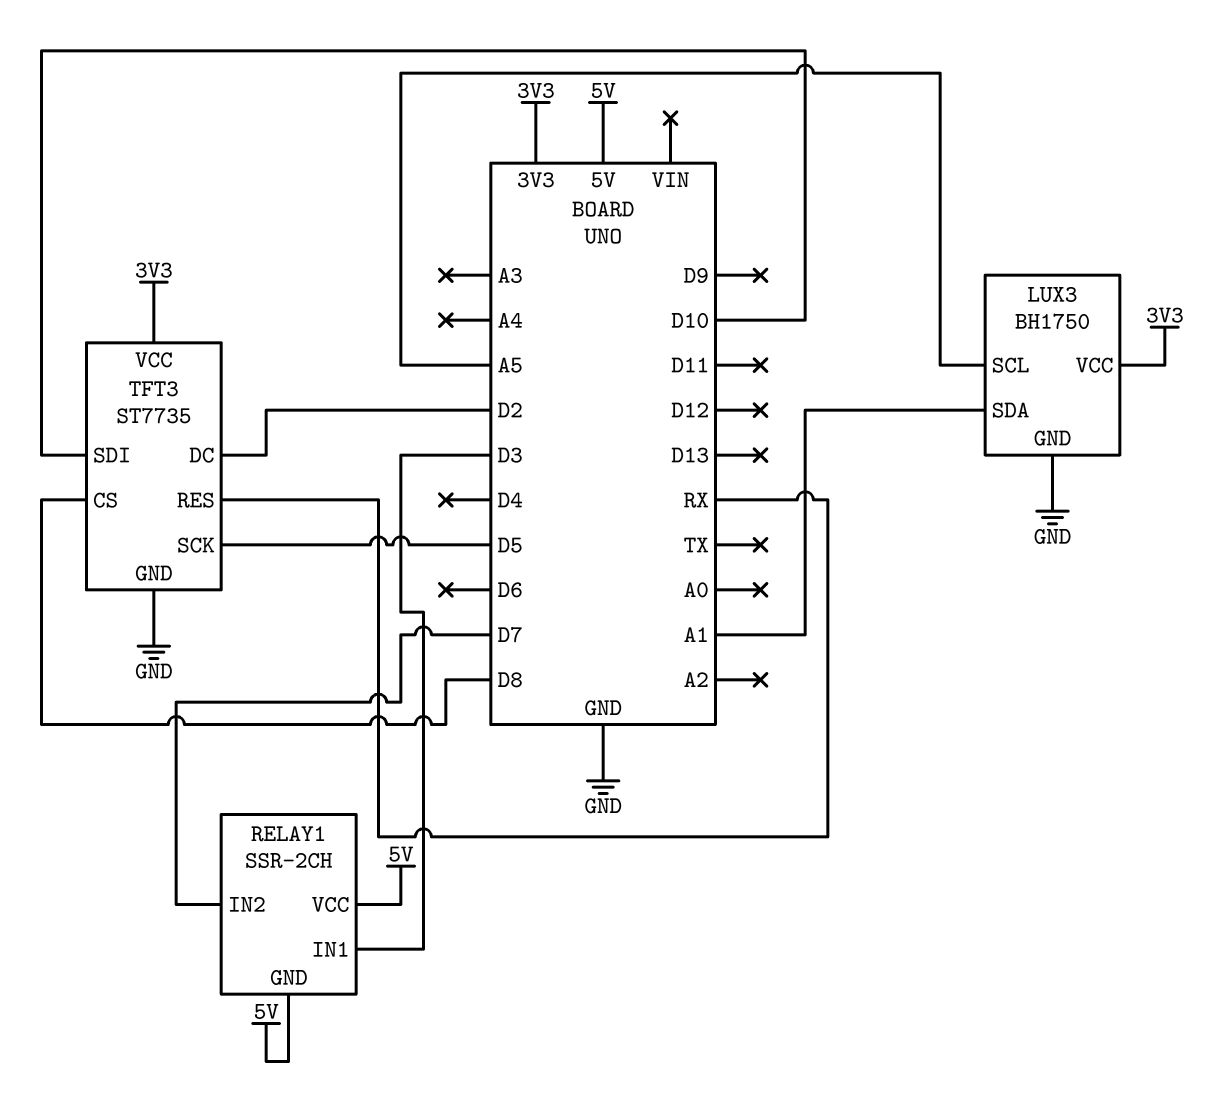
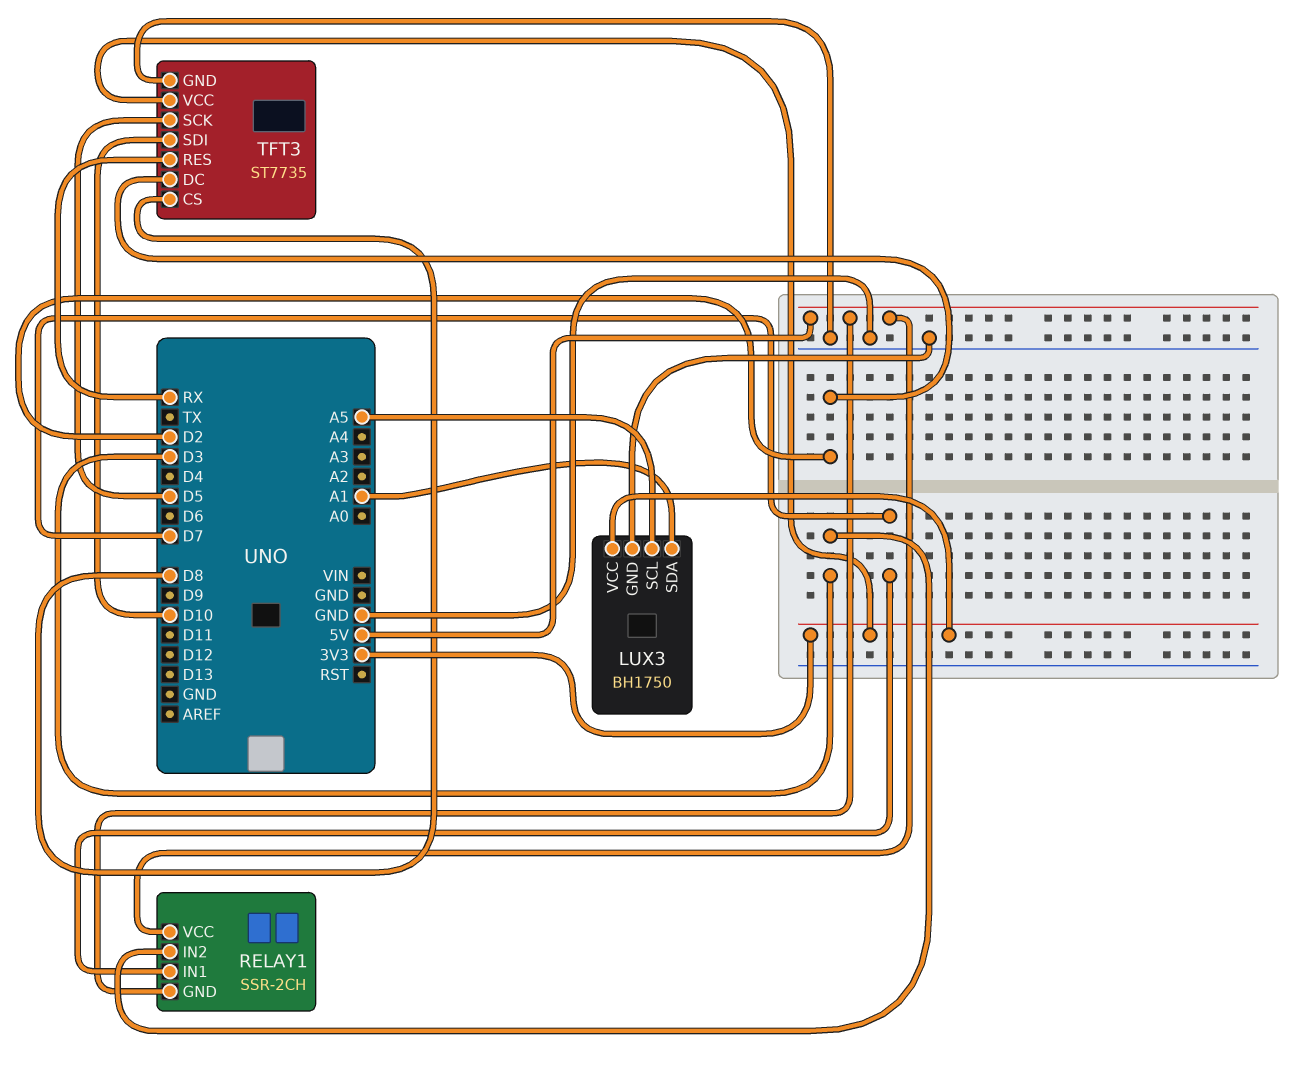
RELAY1 pin IN1: D3 -> D7
RELAY1 pin IN2: D7 -> D3

